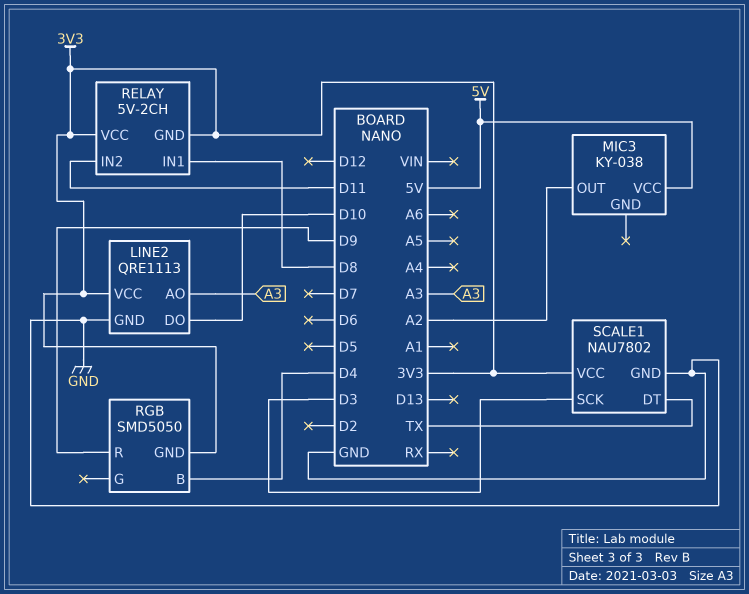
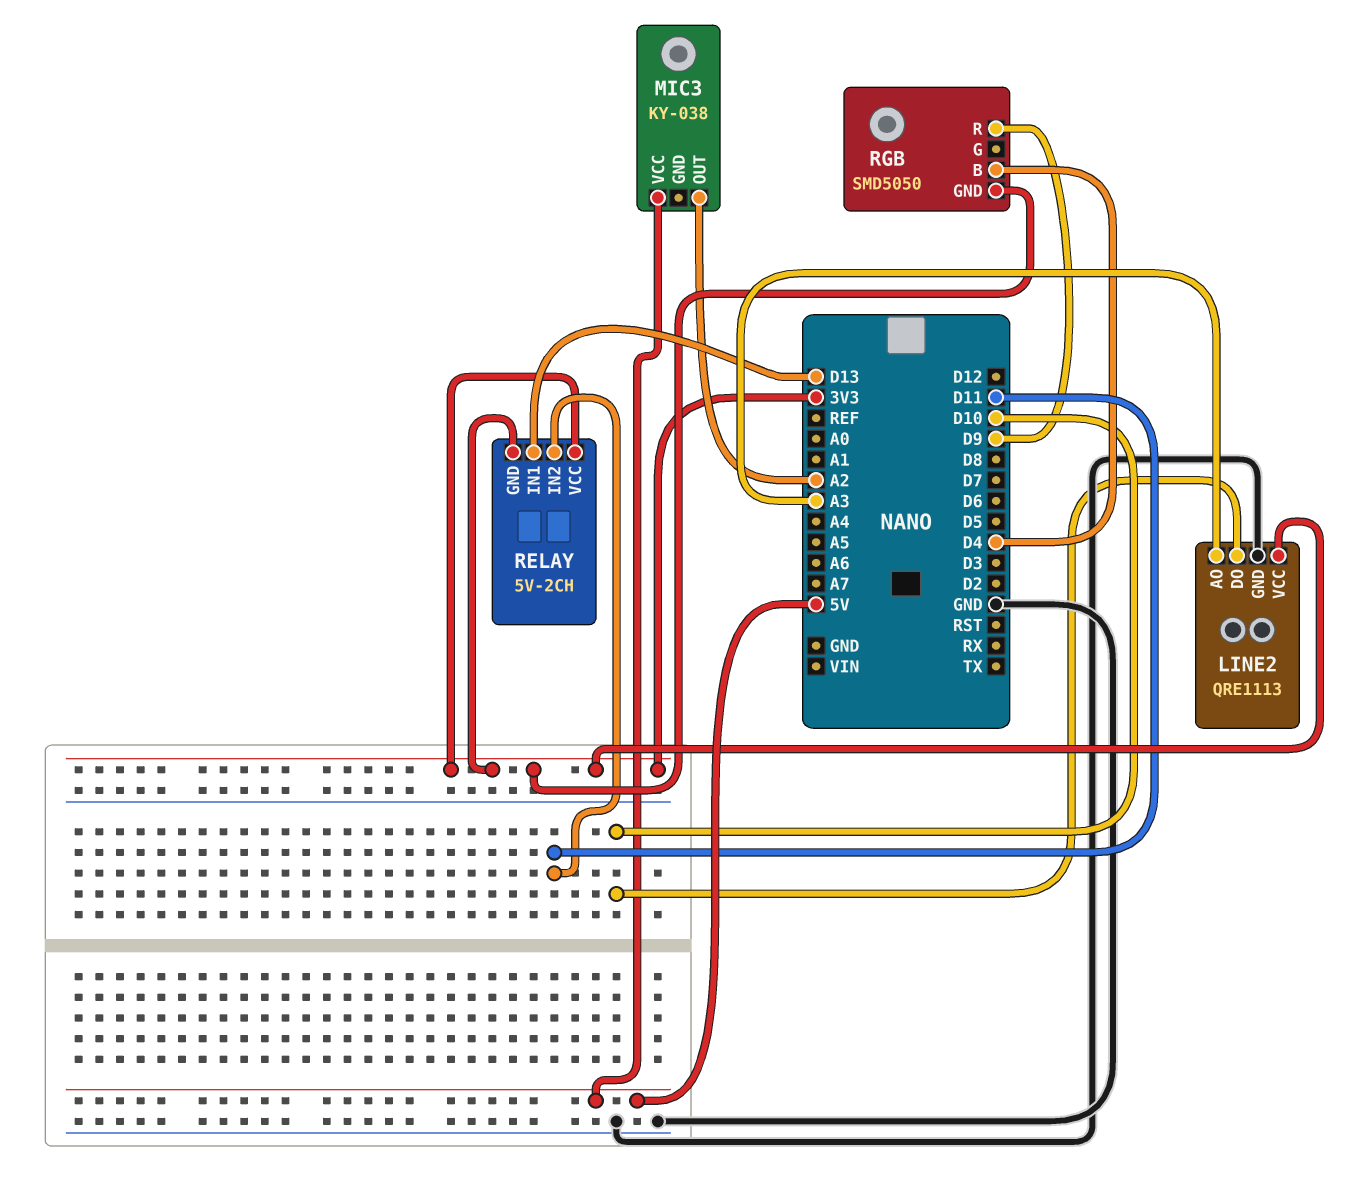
RELAY pin IN1: D8 -> D13
SCALE1: NAU7802 -> none
SCALE1 pin DT: TX -> none
SCALE1 pin GND: GND -> none
SCALE1 pin SCK: D3 -> none
SCALE1 pin VCC: 3V3 -> none

